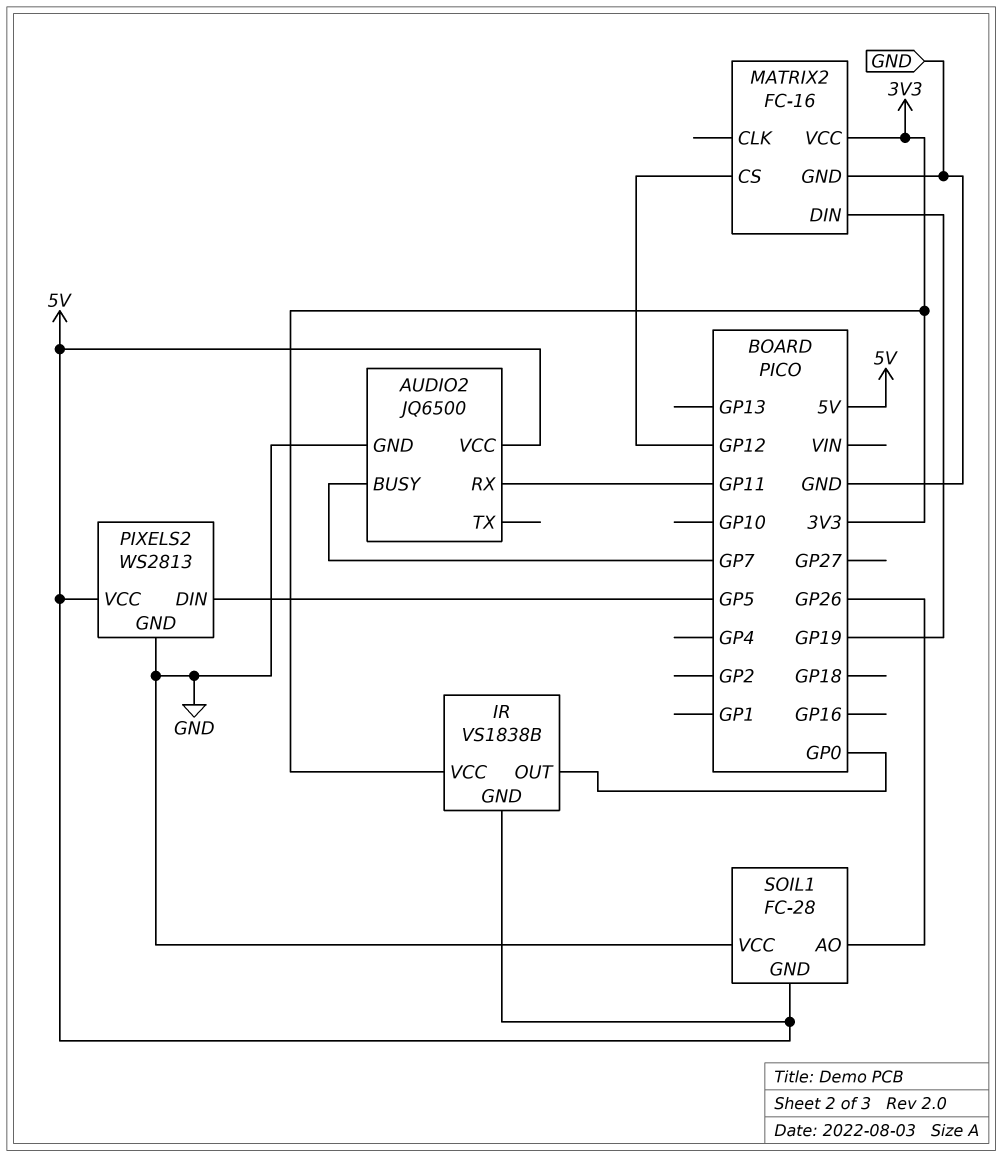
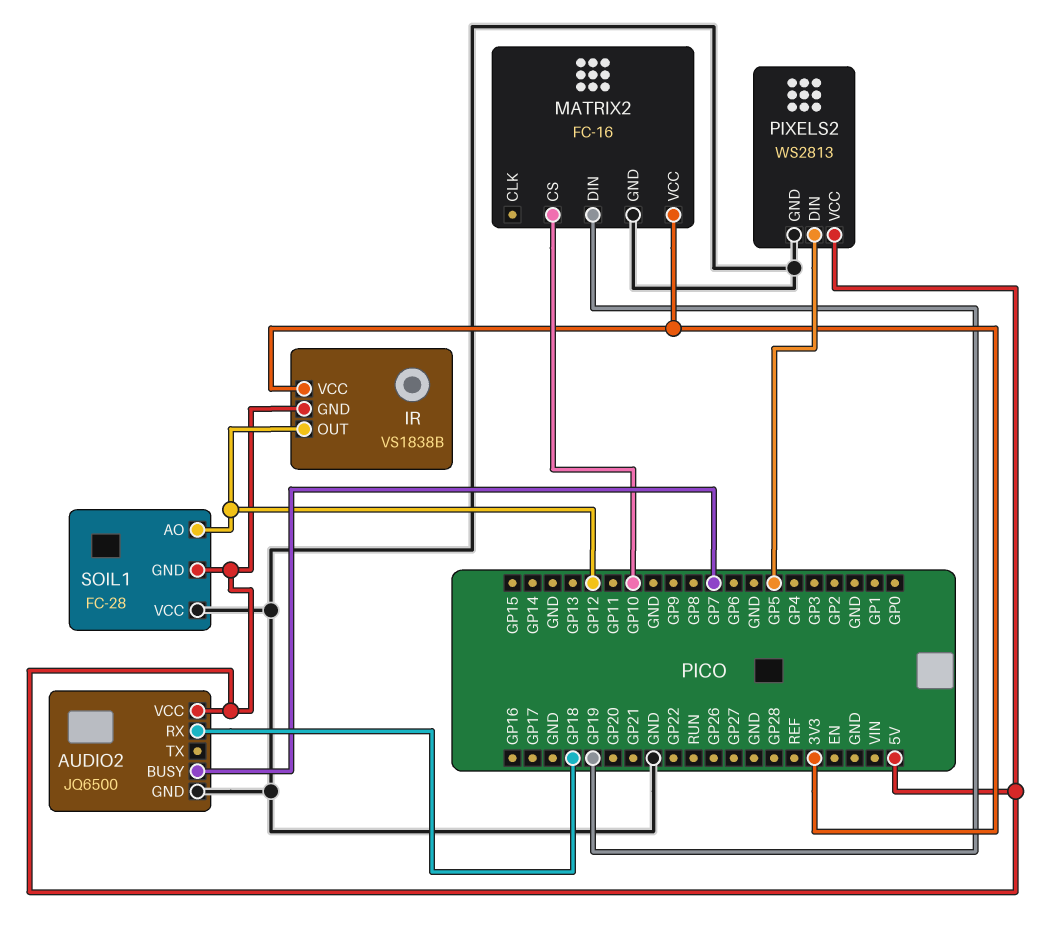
AUDIO2 pin RX: GP11 -> GP18
IR pin OUT: GP0 -> GP12
MATRIX2 pin CS: GP12 -> GP10
SOIL1 pin AO: GP26 -> GP12

